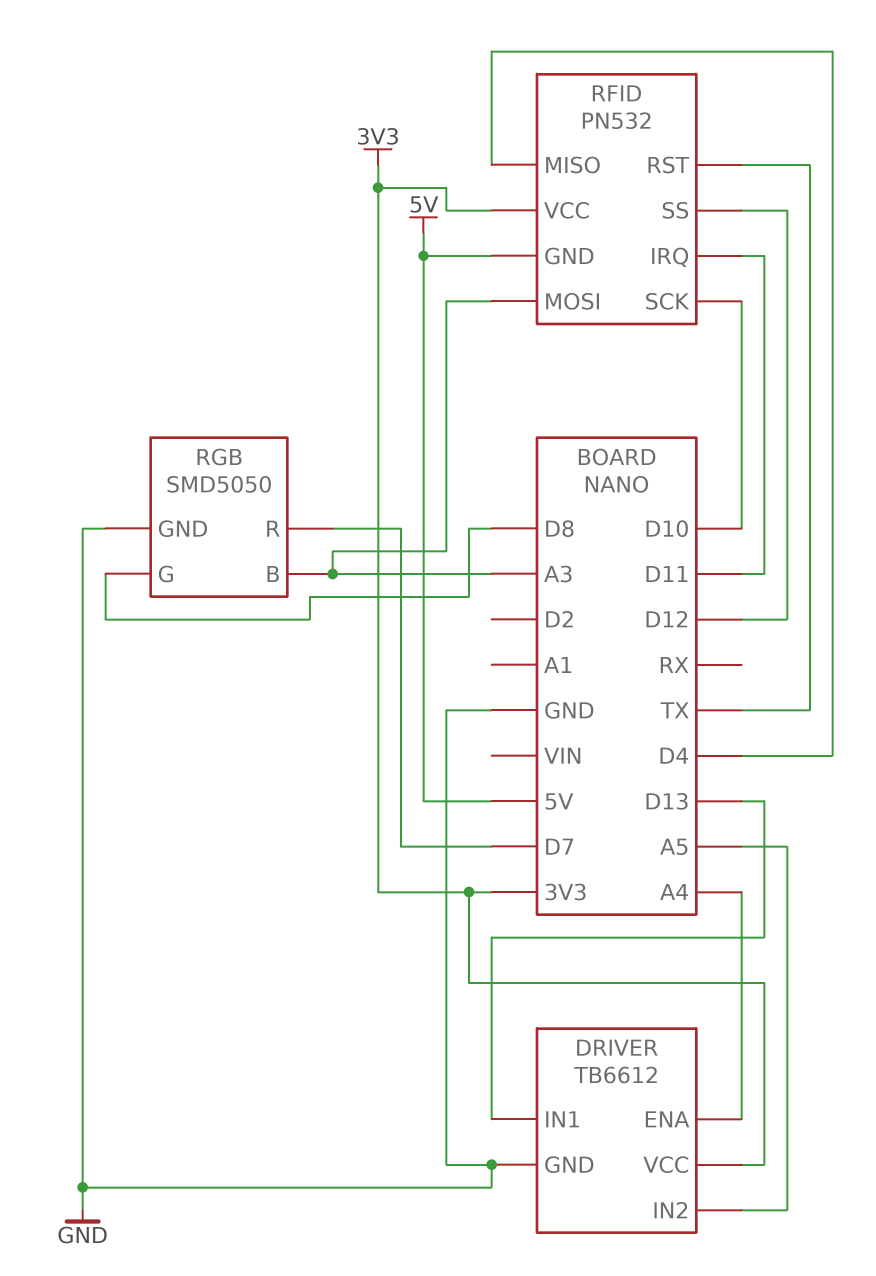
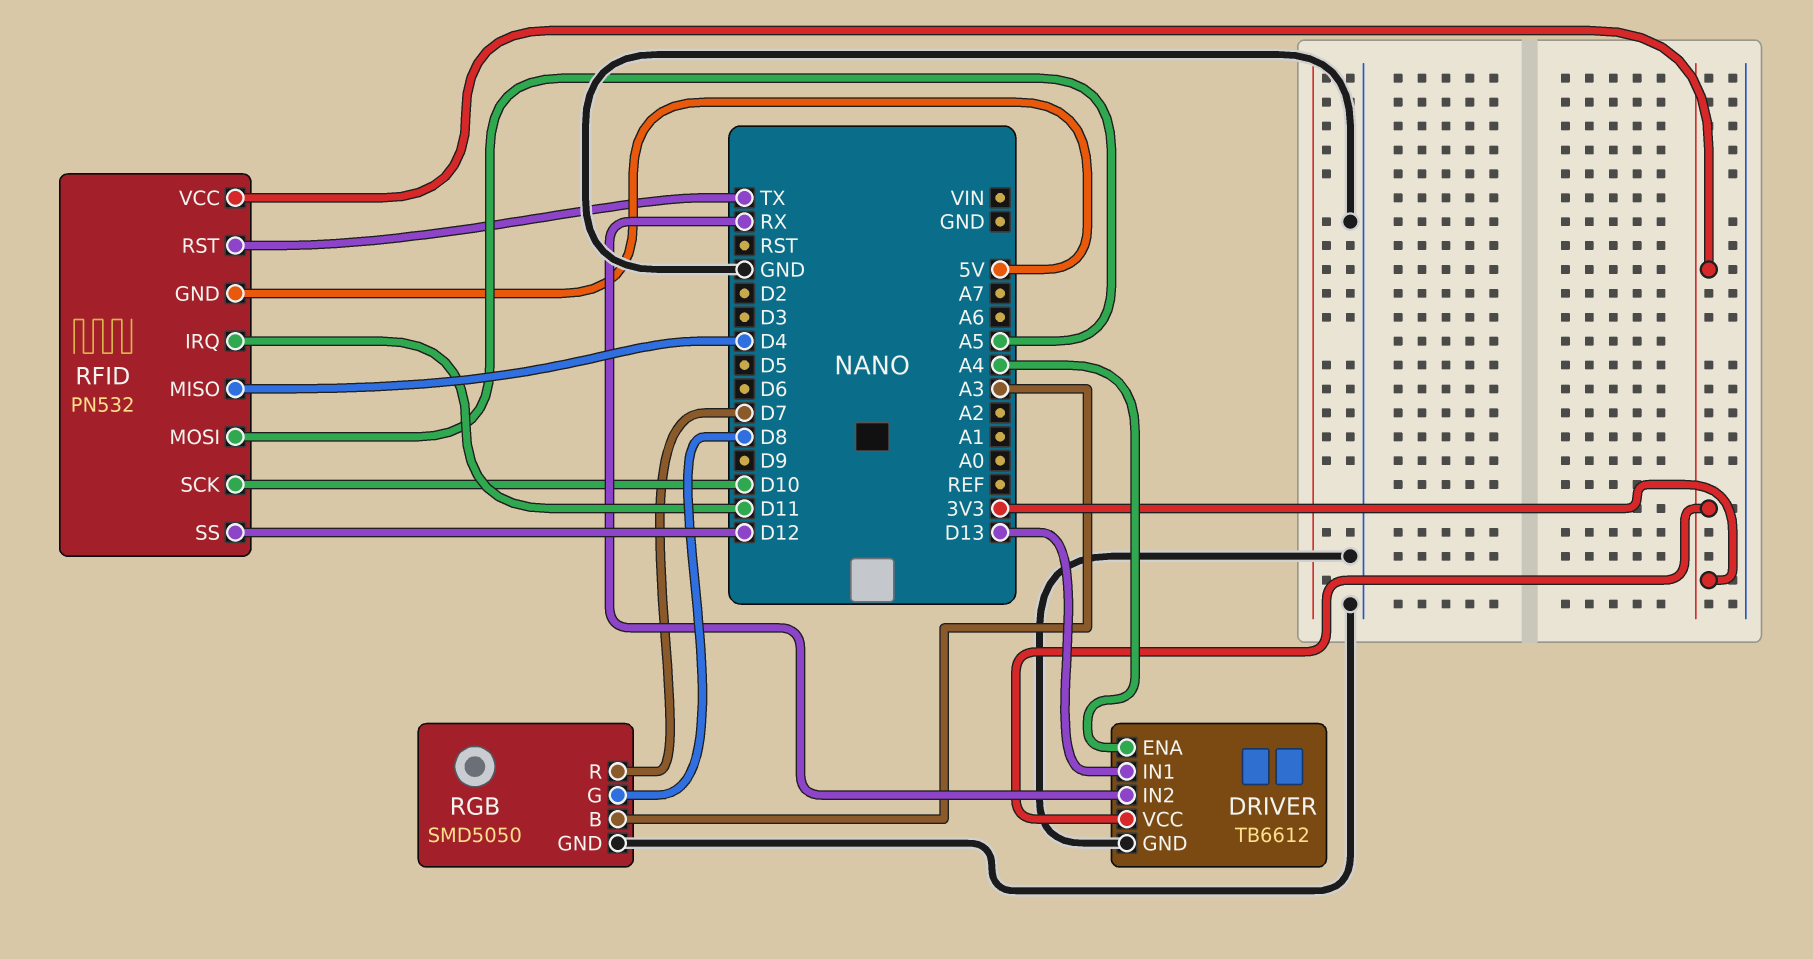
DRIVER pin IN2: A5 -> RX
RFID pin MOSI: A3 -> A5

